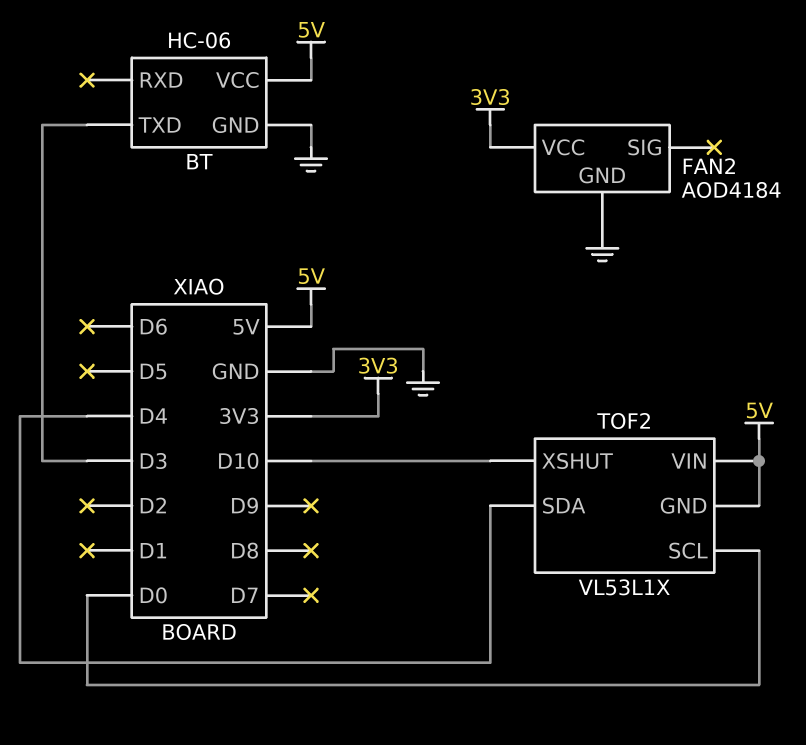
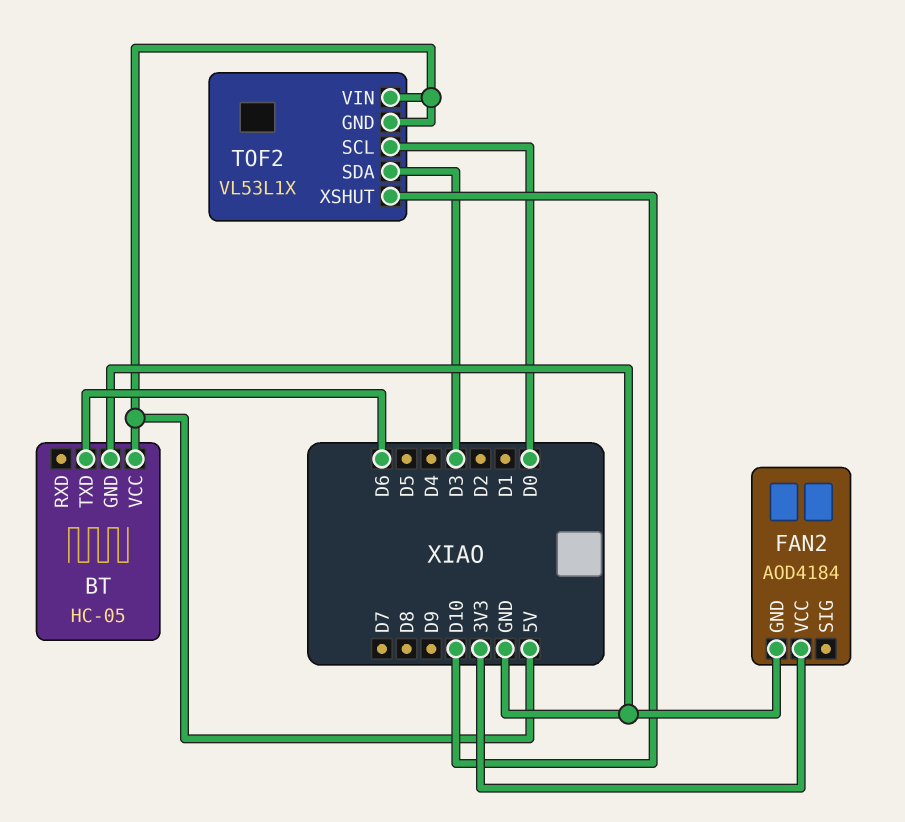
BT: HC-06 -> HC-05
BT pin TXD: D3 -> D6
TOF2 pin SDA: D4 -> D3

